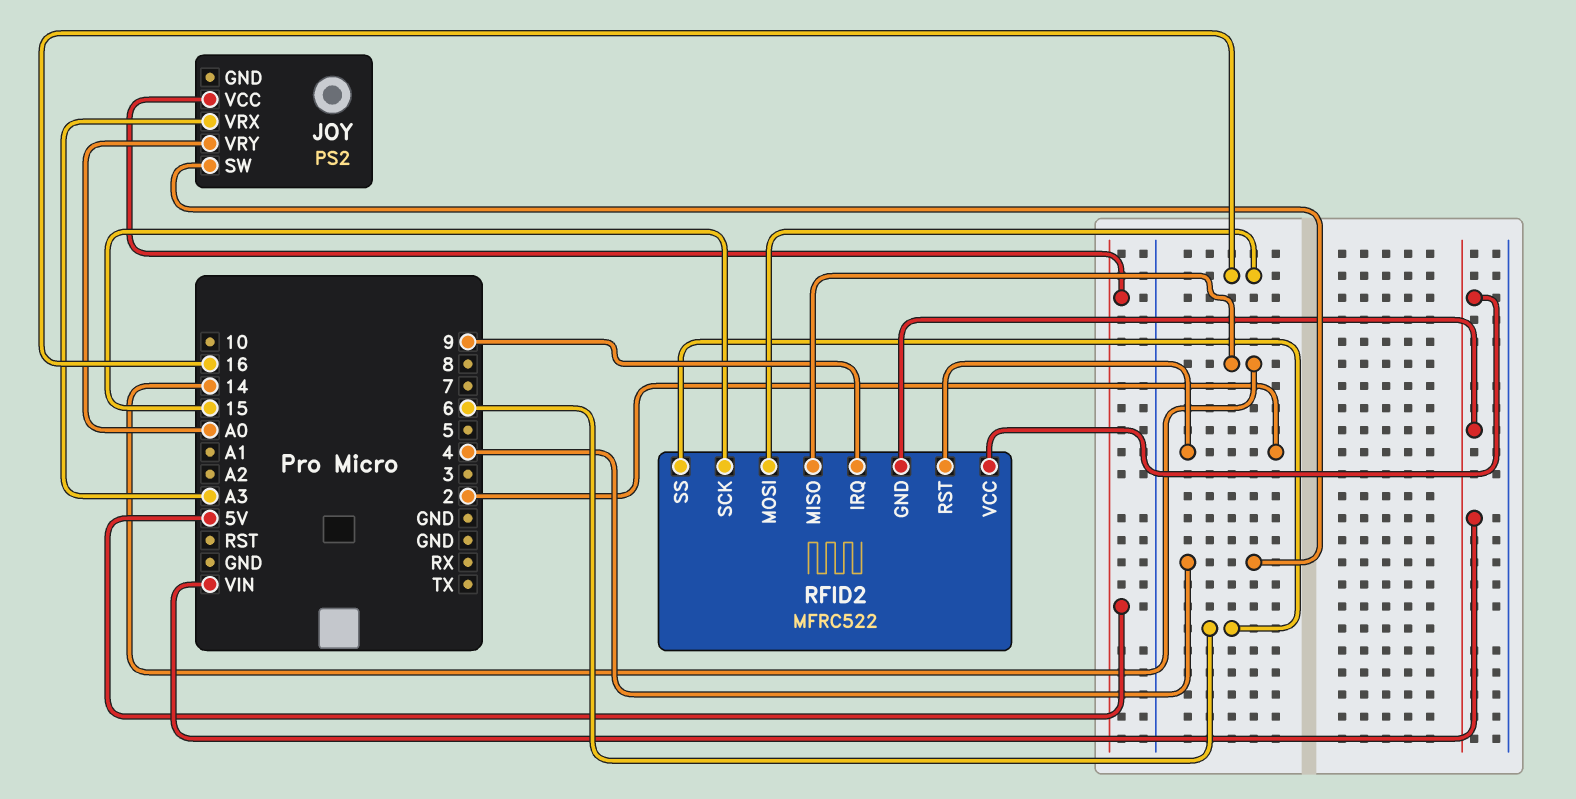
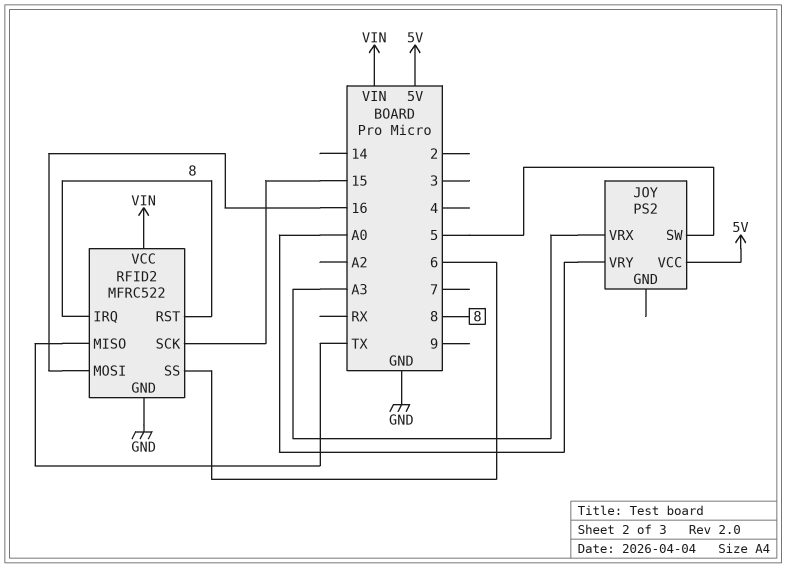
JOY pin SW: 4 -> 5
RFID2 pin GND: VIN -> GND
RFID2 pin IRQ: 9 -> 8
RFID2 pin MISO: 14 -> TX
RFID2 pin RST: 2 -> 8

